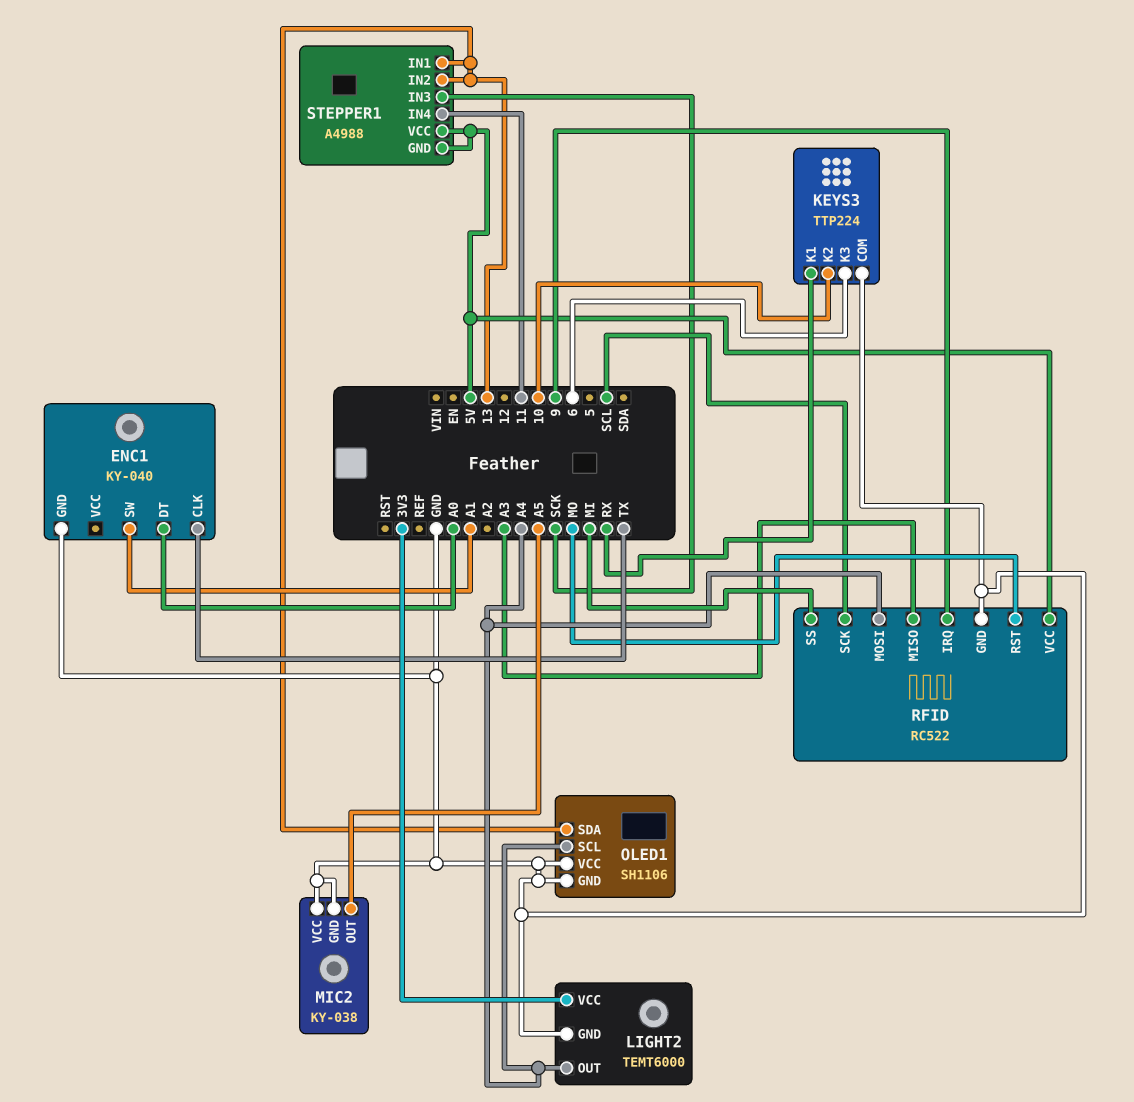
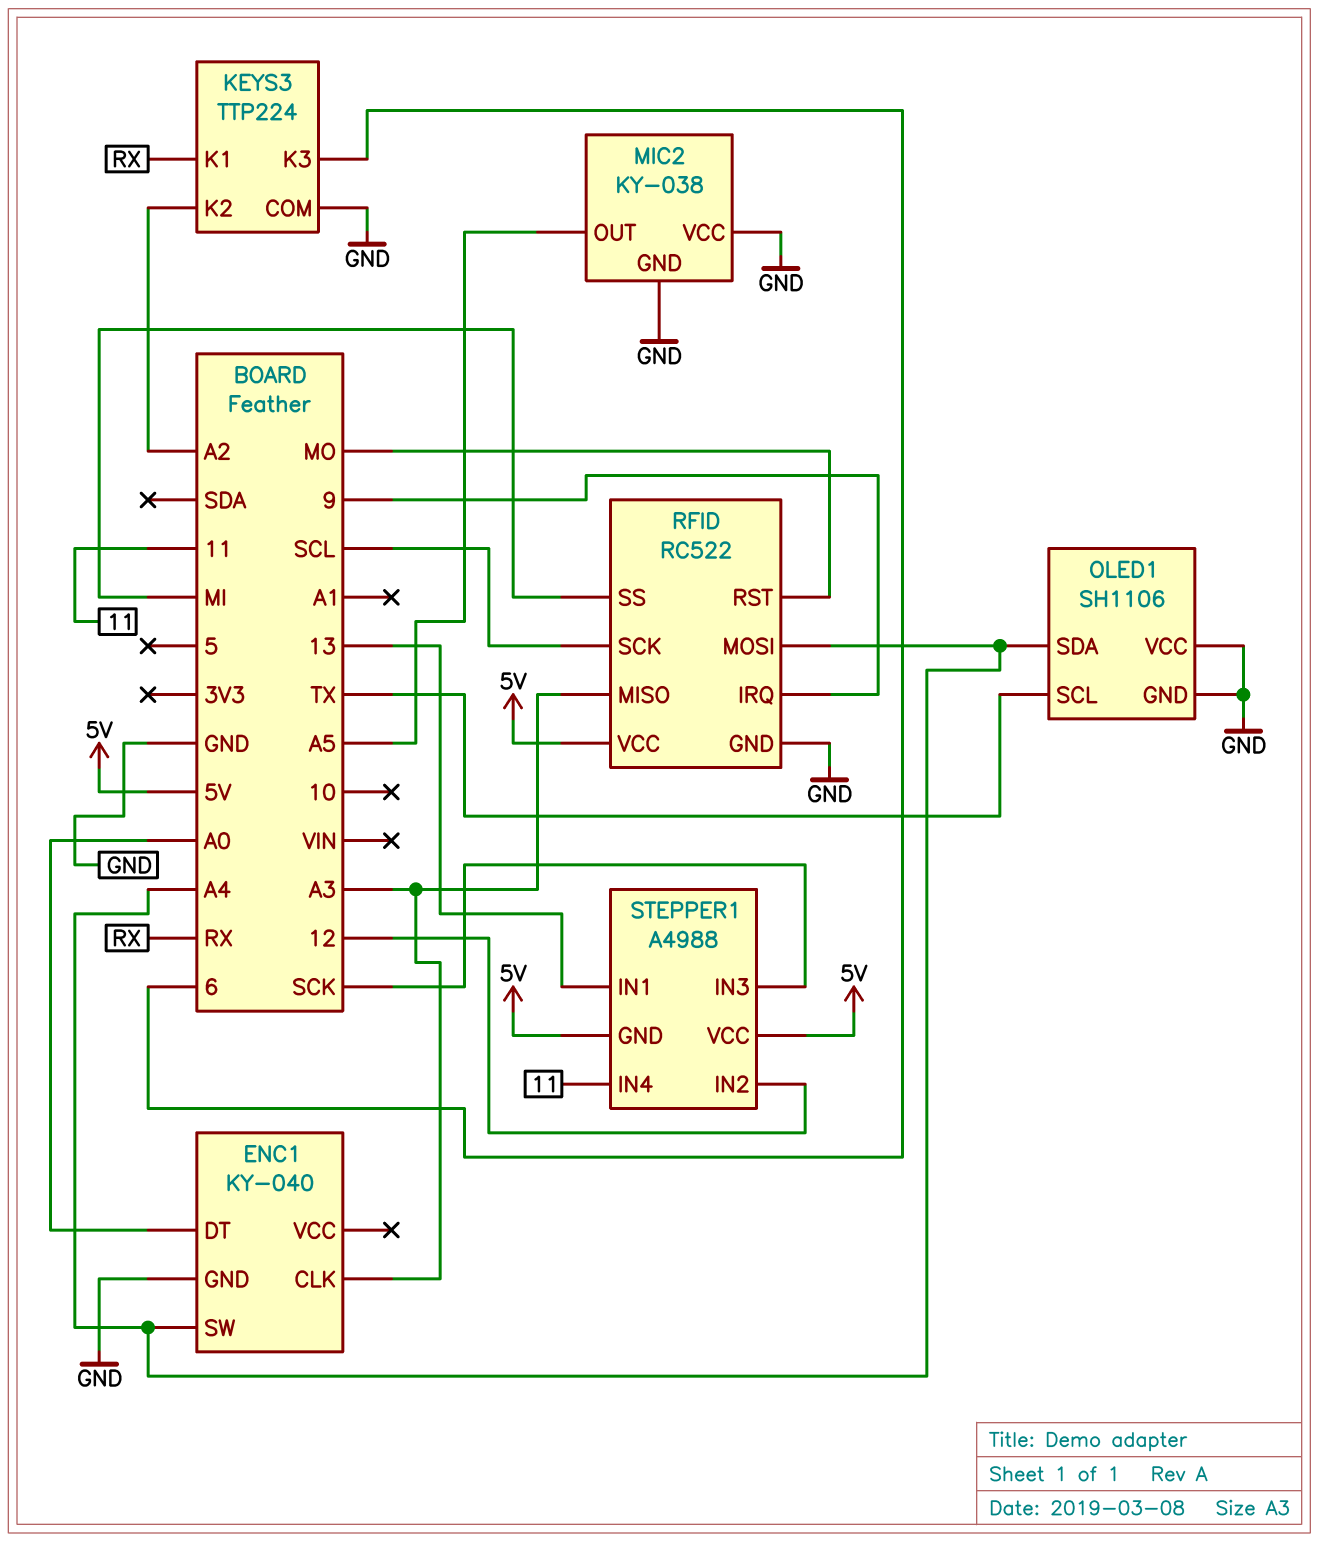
ENC1 pin CLK: TX -> A3
ENC1 pin SW: A1 -> A4
KEYS3 pin K2: 10 -> A2
LIGHT2: TEMT6000 -> none
LIGHT2 pin GND: GND -> none
LIGHT2 pin OUT: A4 -> none
LIGHT2 pin VCC: 3V3 -> none
OLED1 pin SCL: A4 -> TX
OLED1 pin SDA: 13 -> A4
STEPPER1 pin IN2: 13 -> 12

